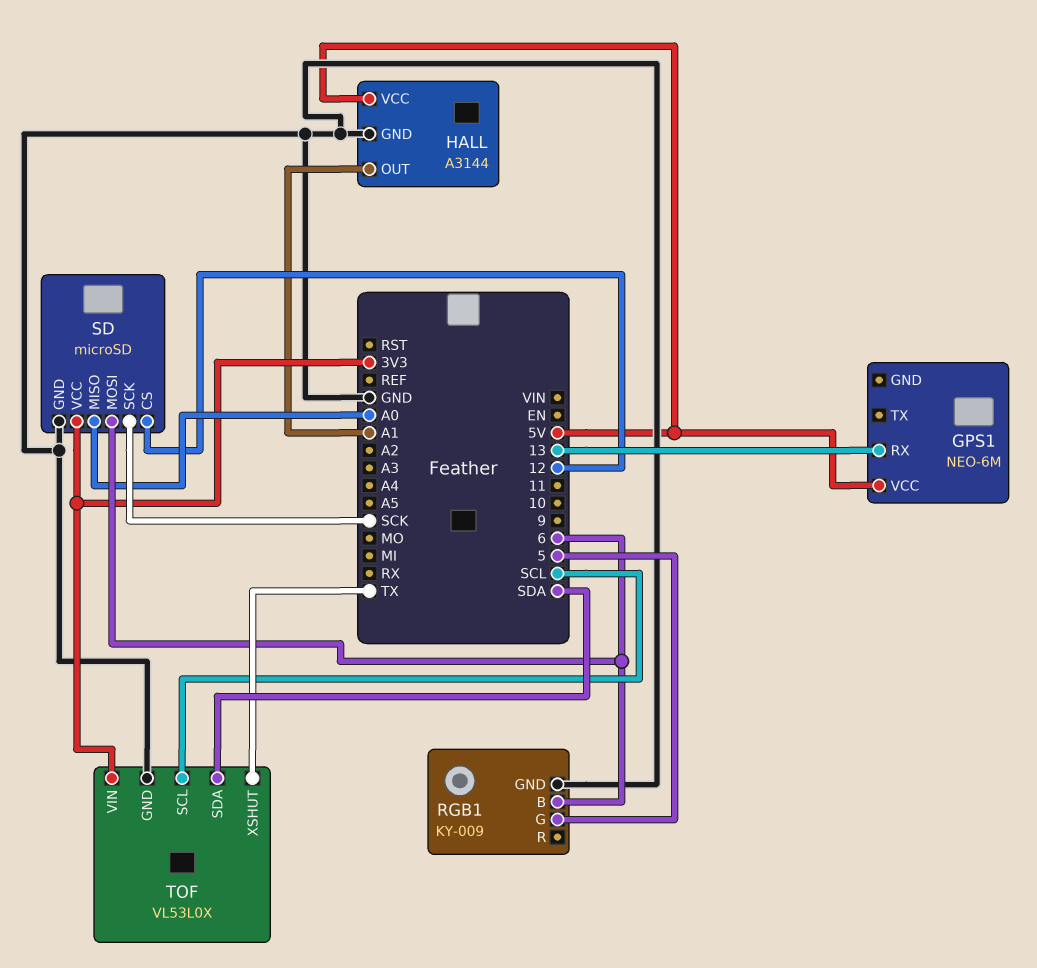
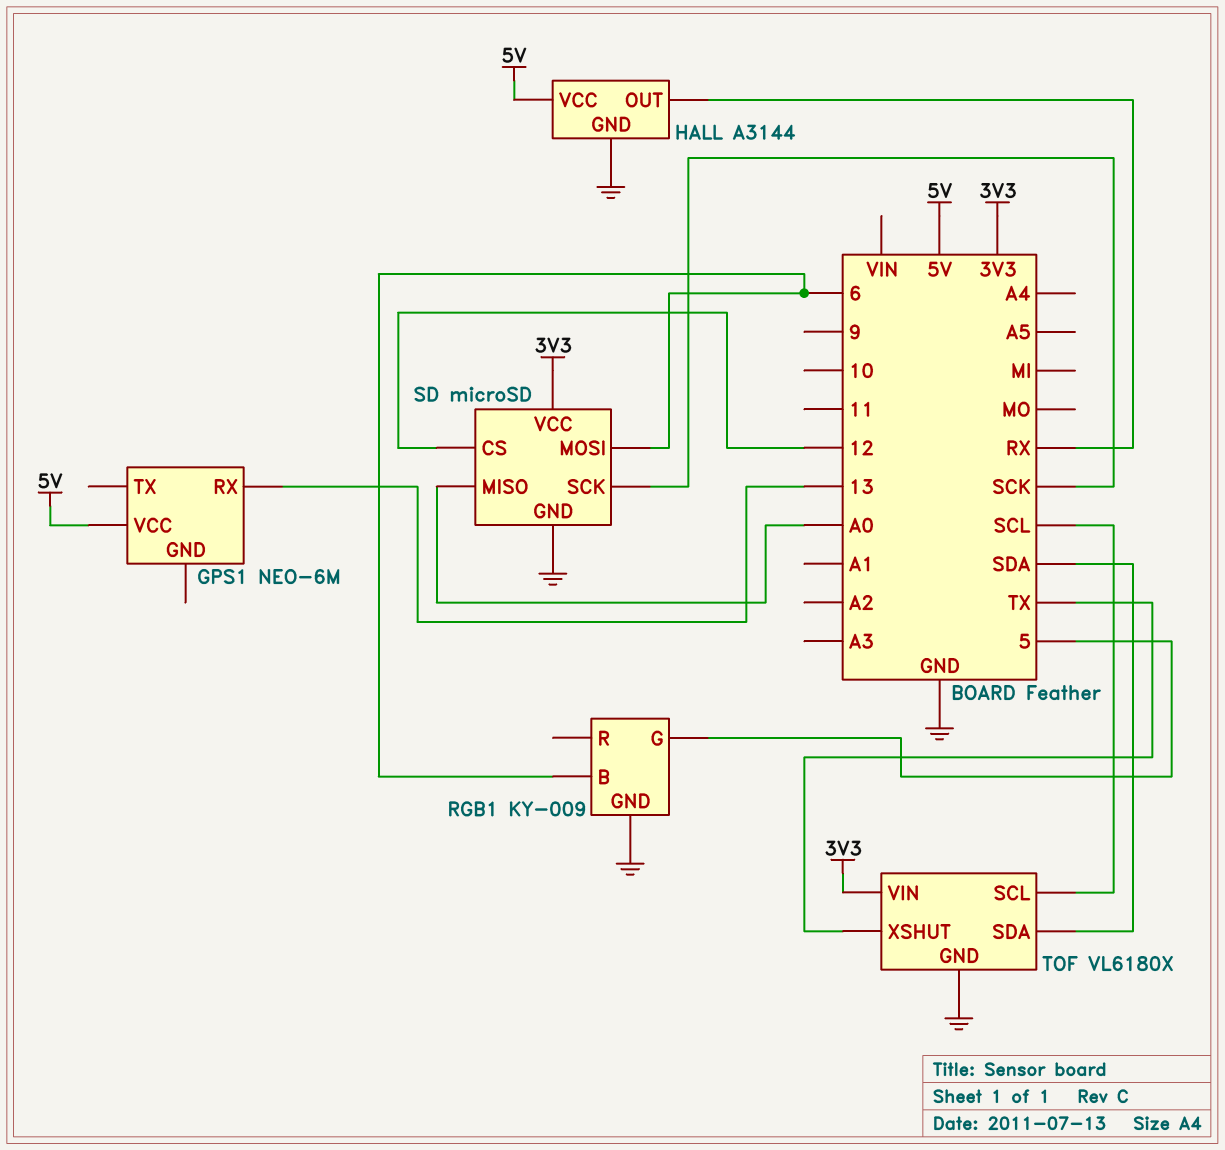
HALL pin OUT: A1 -> RX
TOF: VL53L0X -> VL6180X

